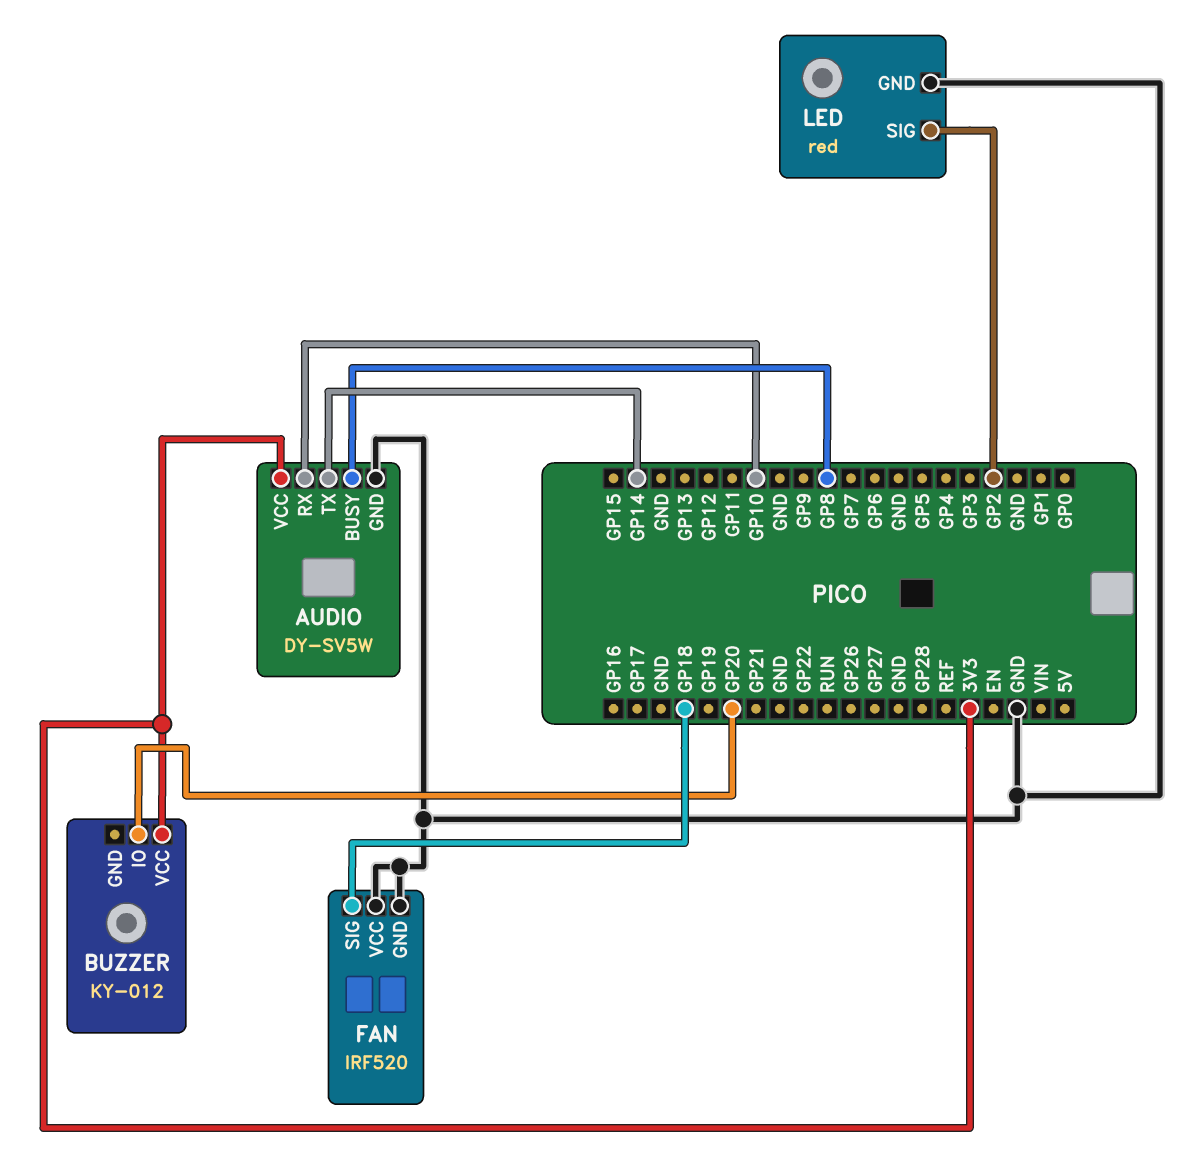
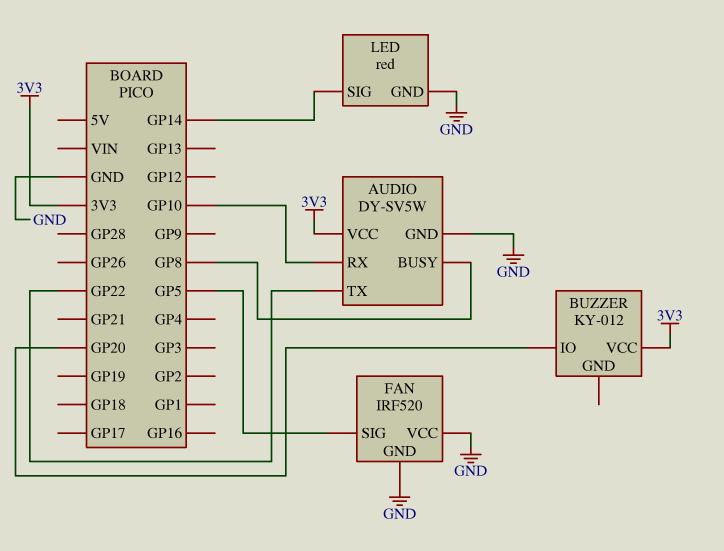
AUDIO pin TX: GP14 -> GP22
FAN pin SIG: GP18 -> GP5
LED pin SIG: GP2 -> GP14

